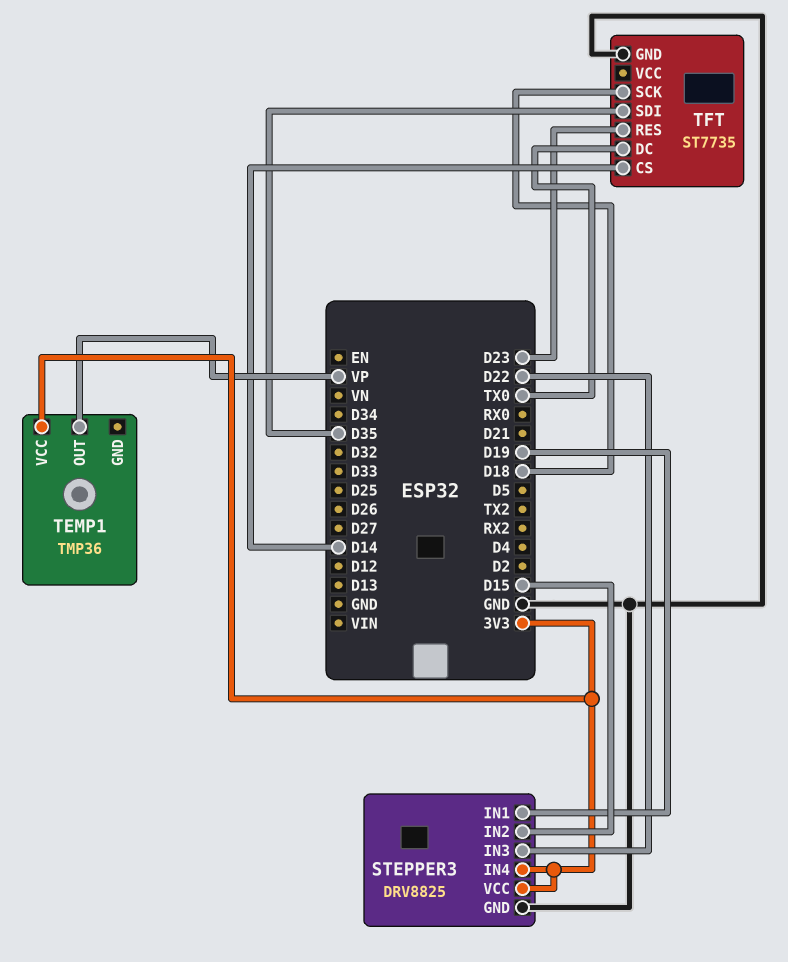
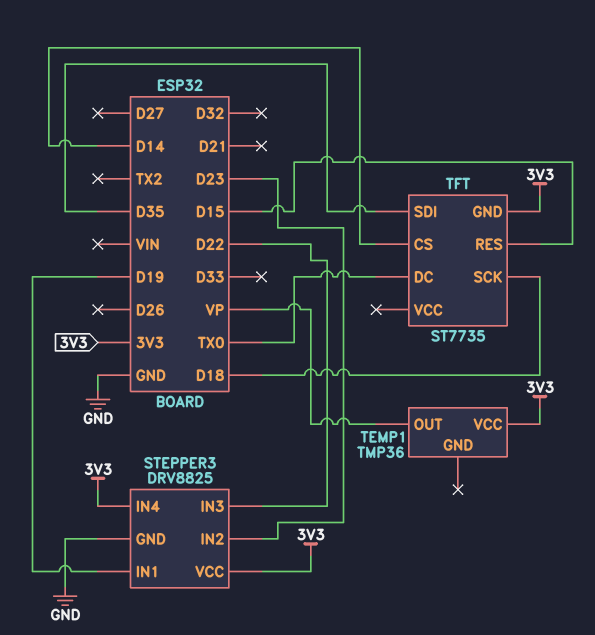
STEPPER3 pin IN2: D15 -> D23
TFT pin GND: GND -> 3V3
TFT pin RES: D23 -> D15

